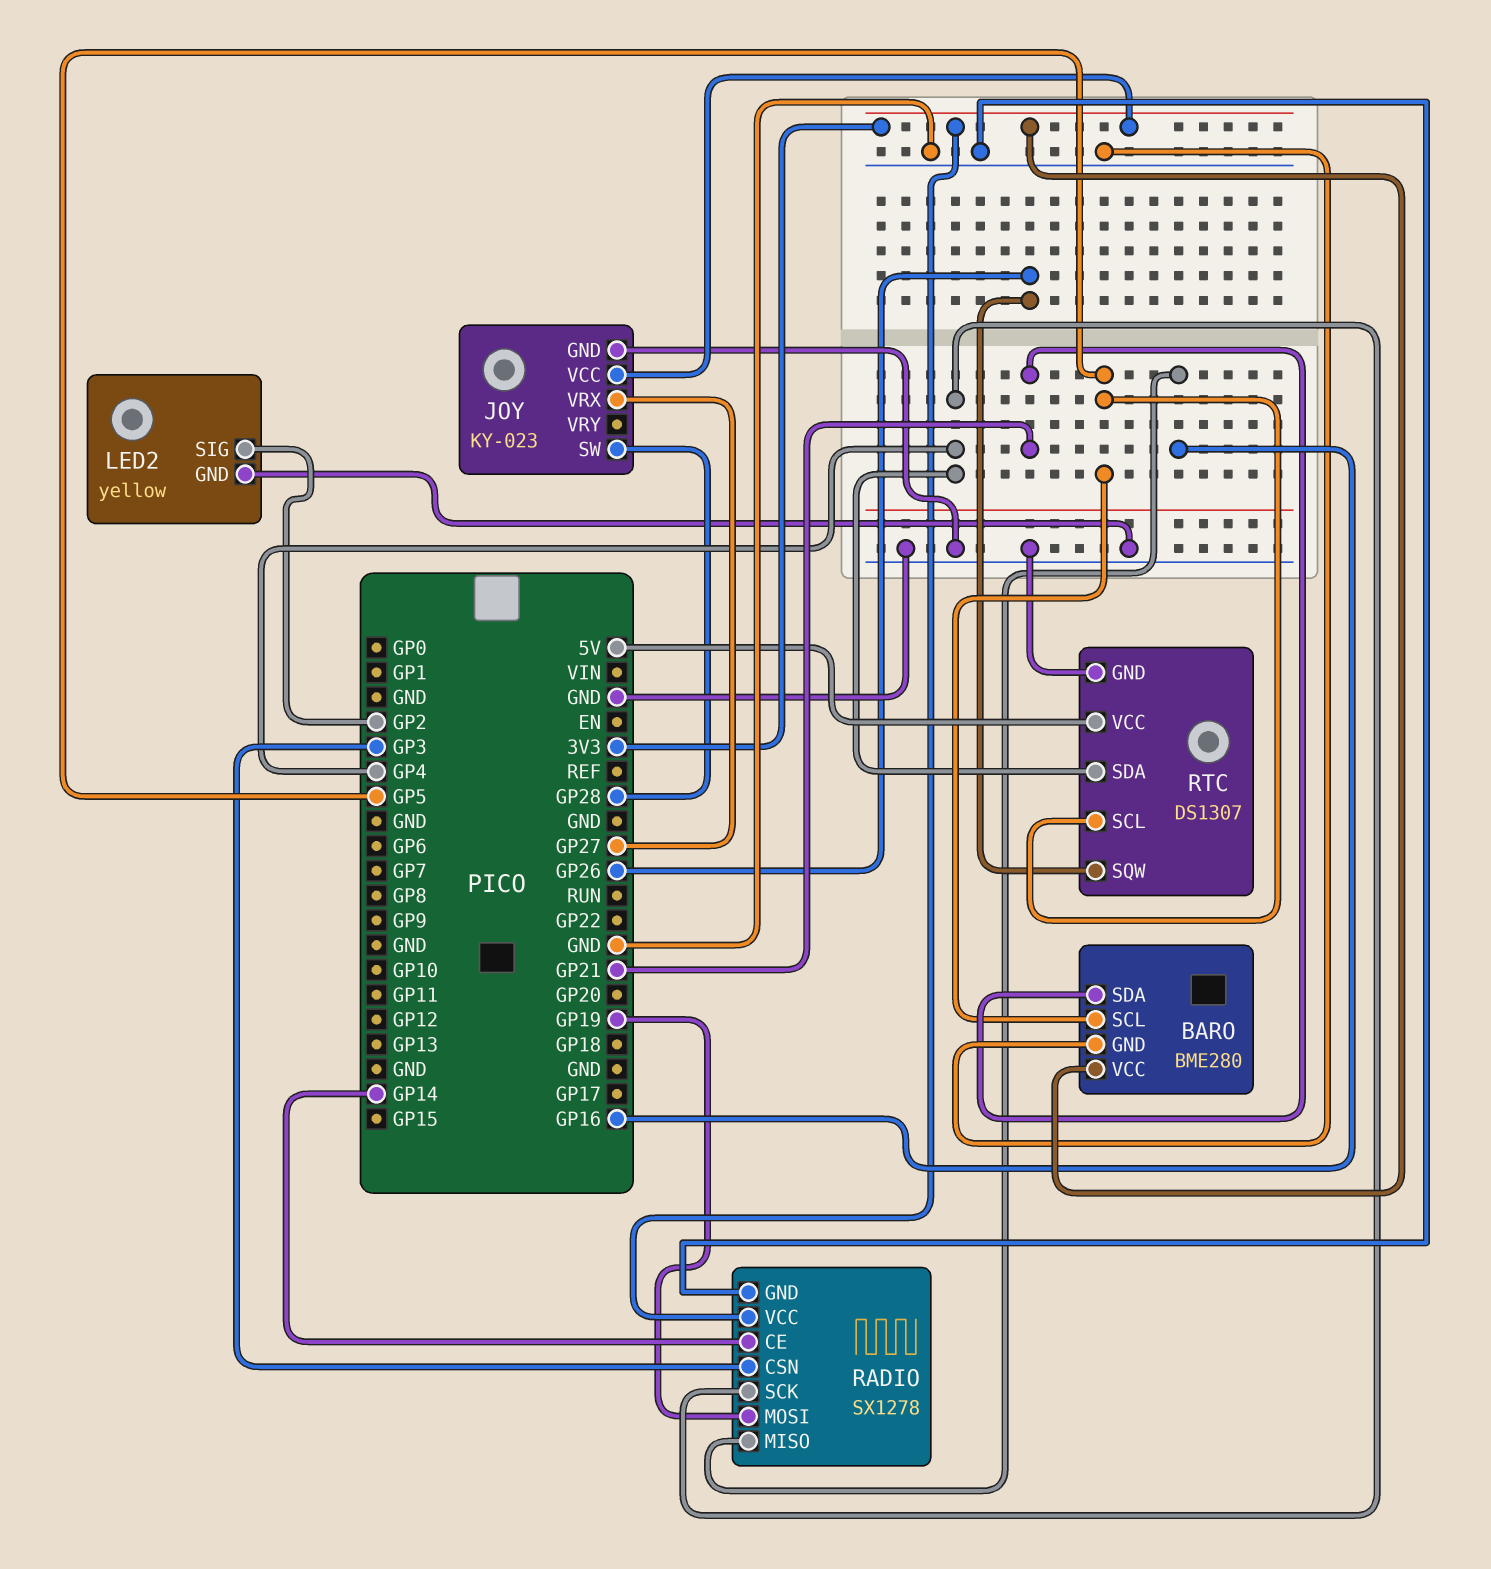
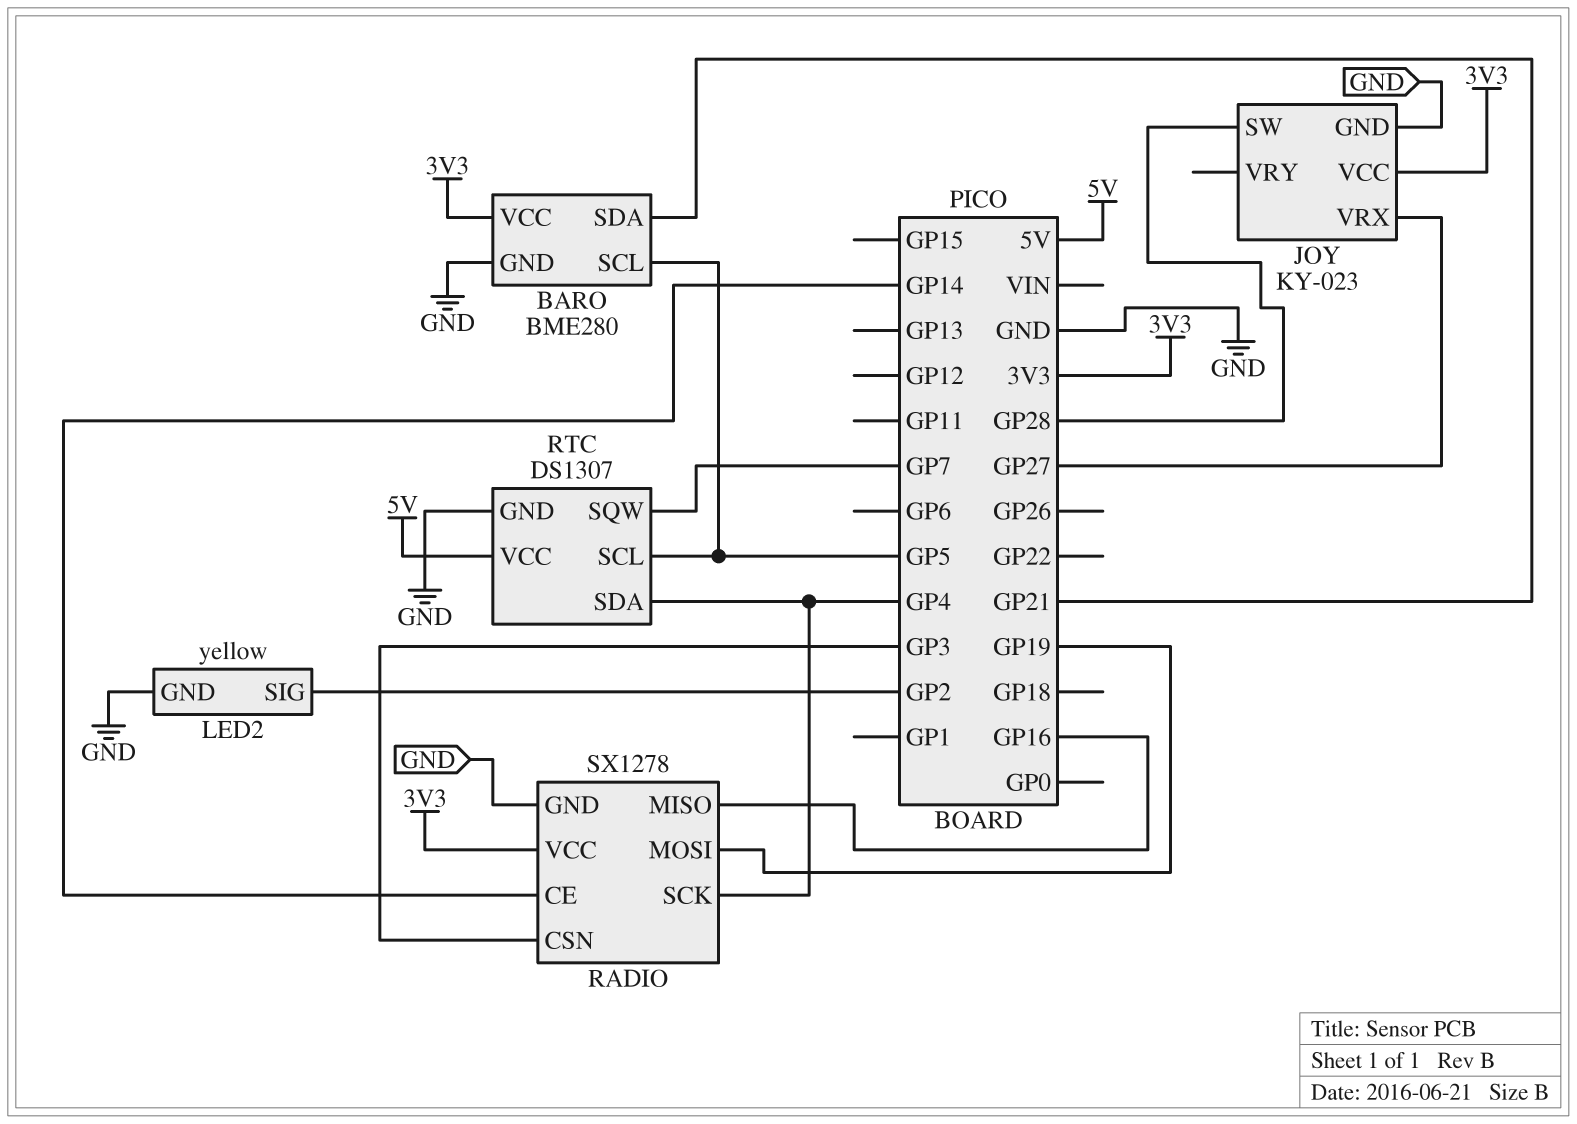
RTC pin SQW: GP26 -> GP7

